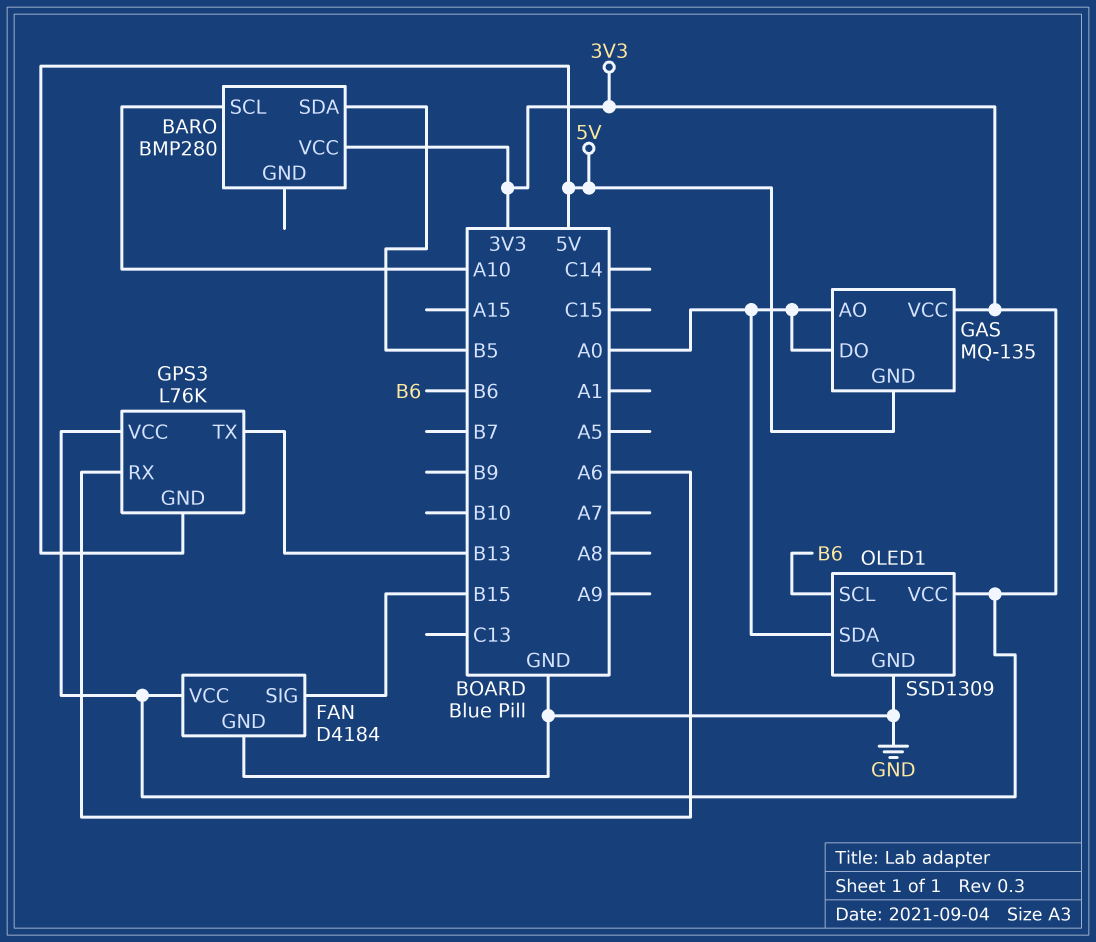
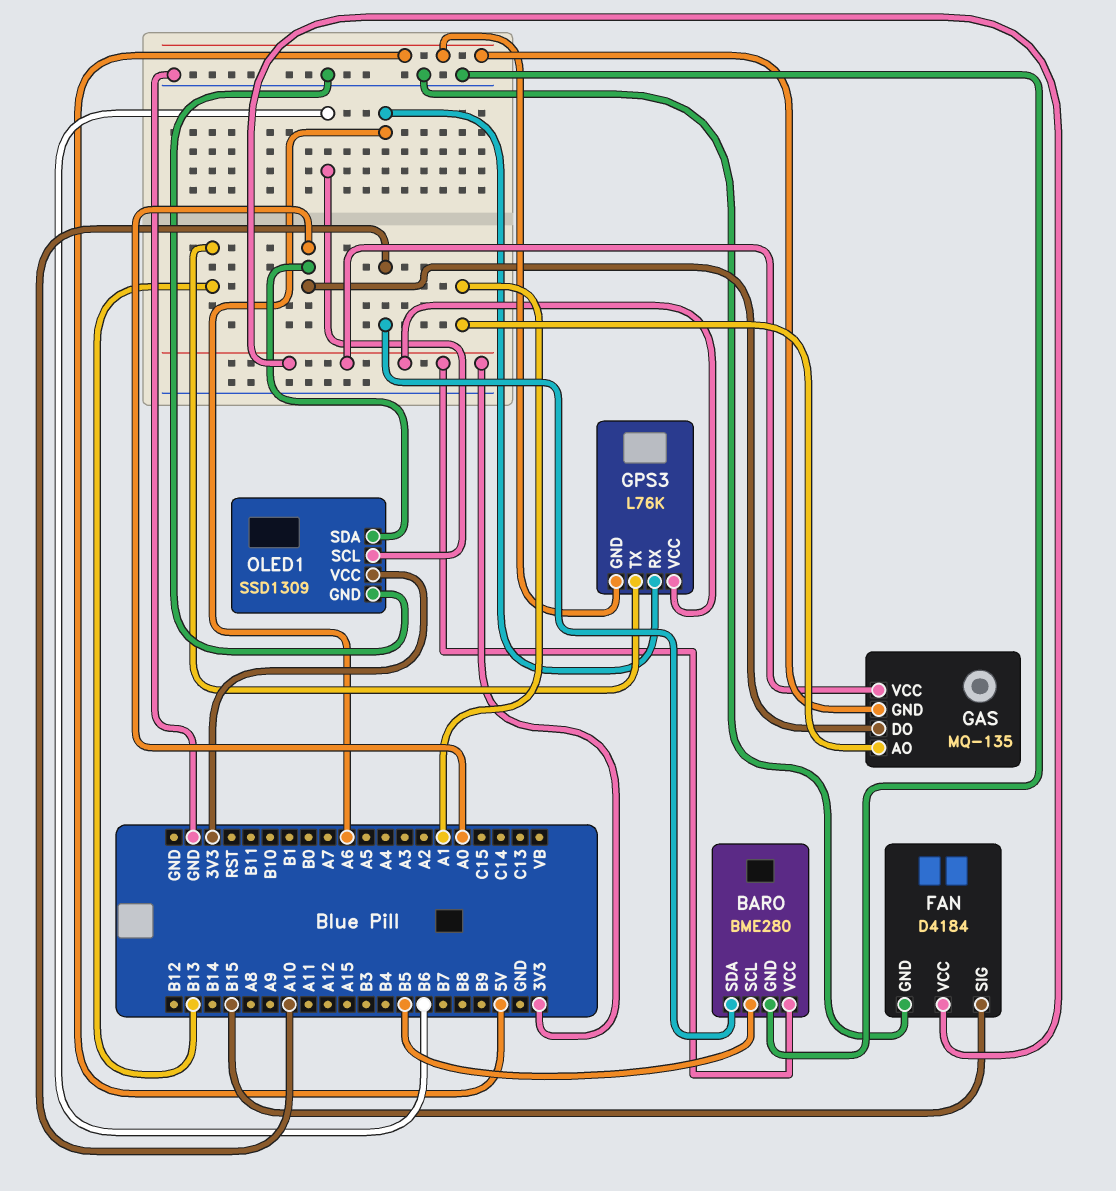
BARO: BMP280 -> BME280
BARO pin GND: none -> GND
BARO pin SCL: A10 -> B5
BARO pin SDA: B5 -> A10
GAS pin AO: A0 -> A1

